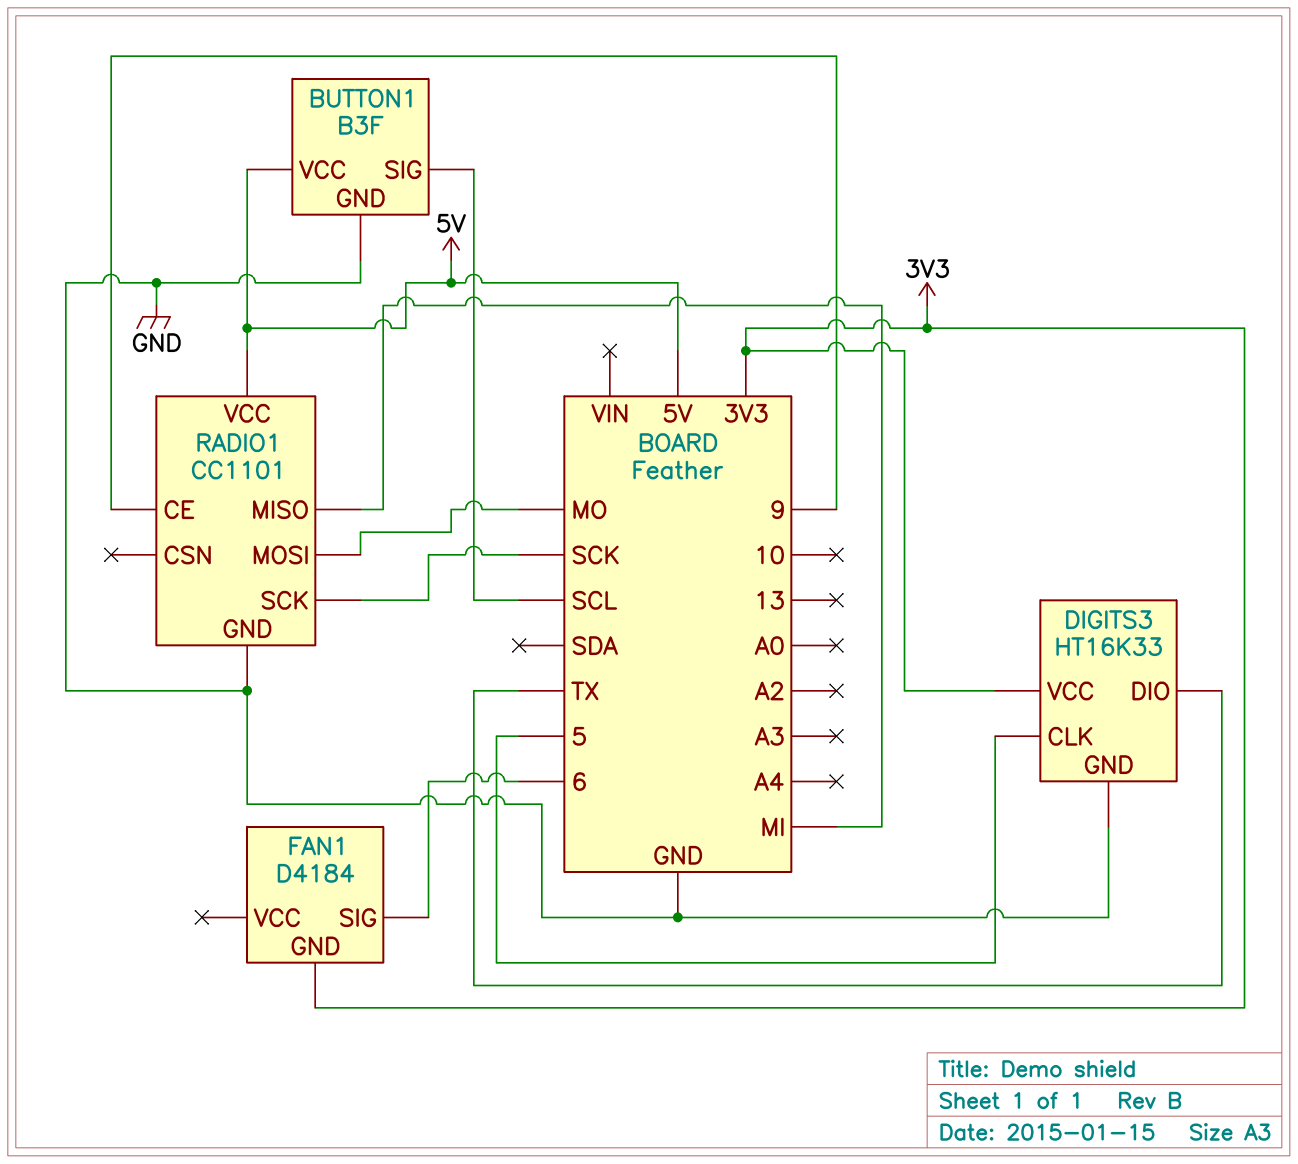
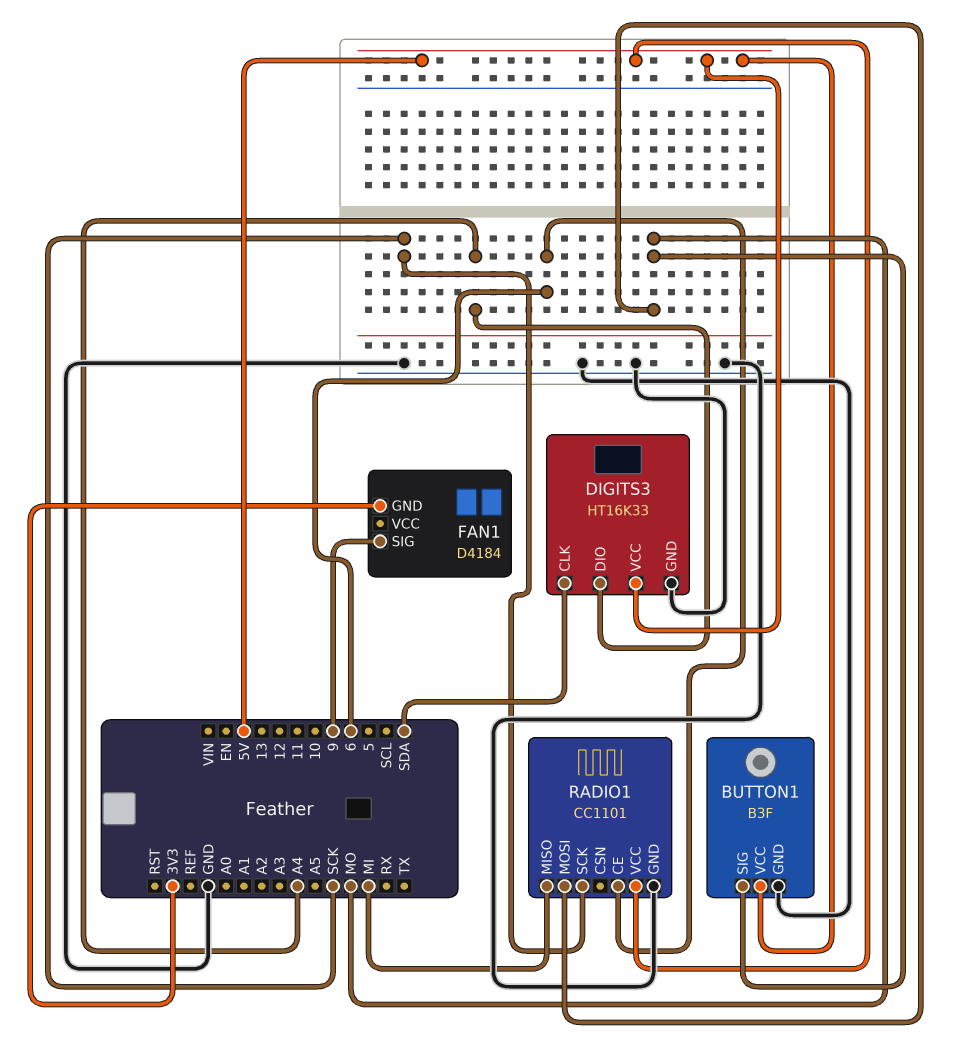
BUTTON1 pin SIG: SCL -> MO
DIGITS3 pin CLK: 5 -> SDA
DIGITS3 pin DIO: TX -> A4
DIGITS3 pin VCC: 3V3 -> 5V
FAN1 pin SIG: 6 -> 9
RADIO1 pin CE: 9 -> 6

